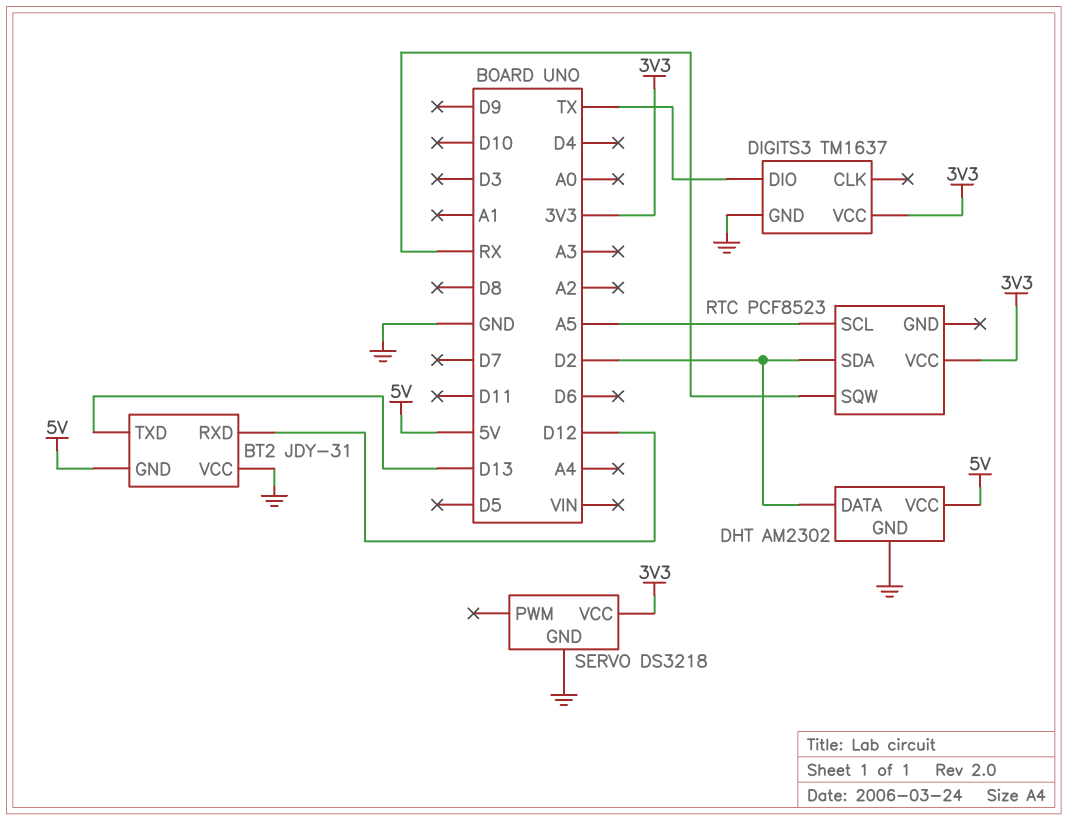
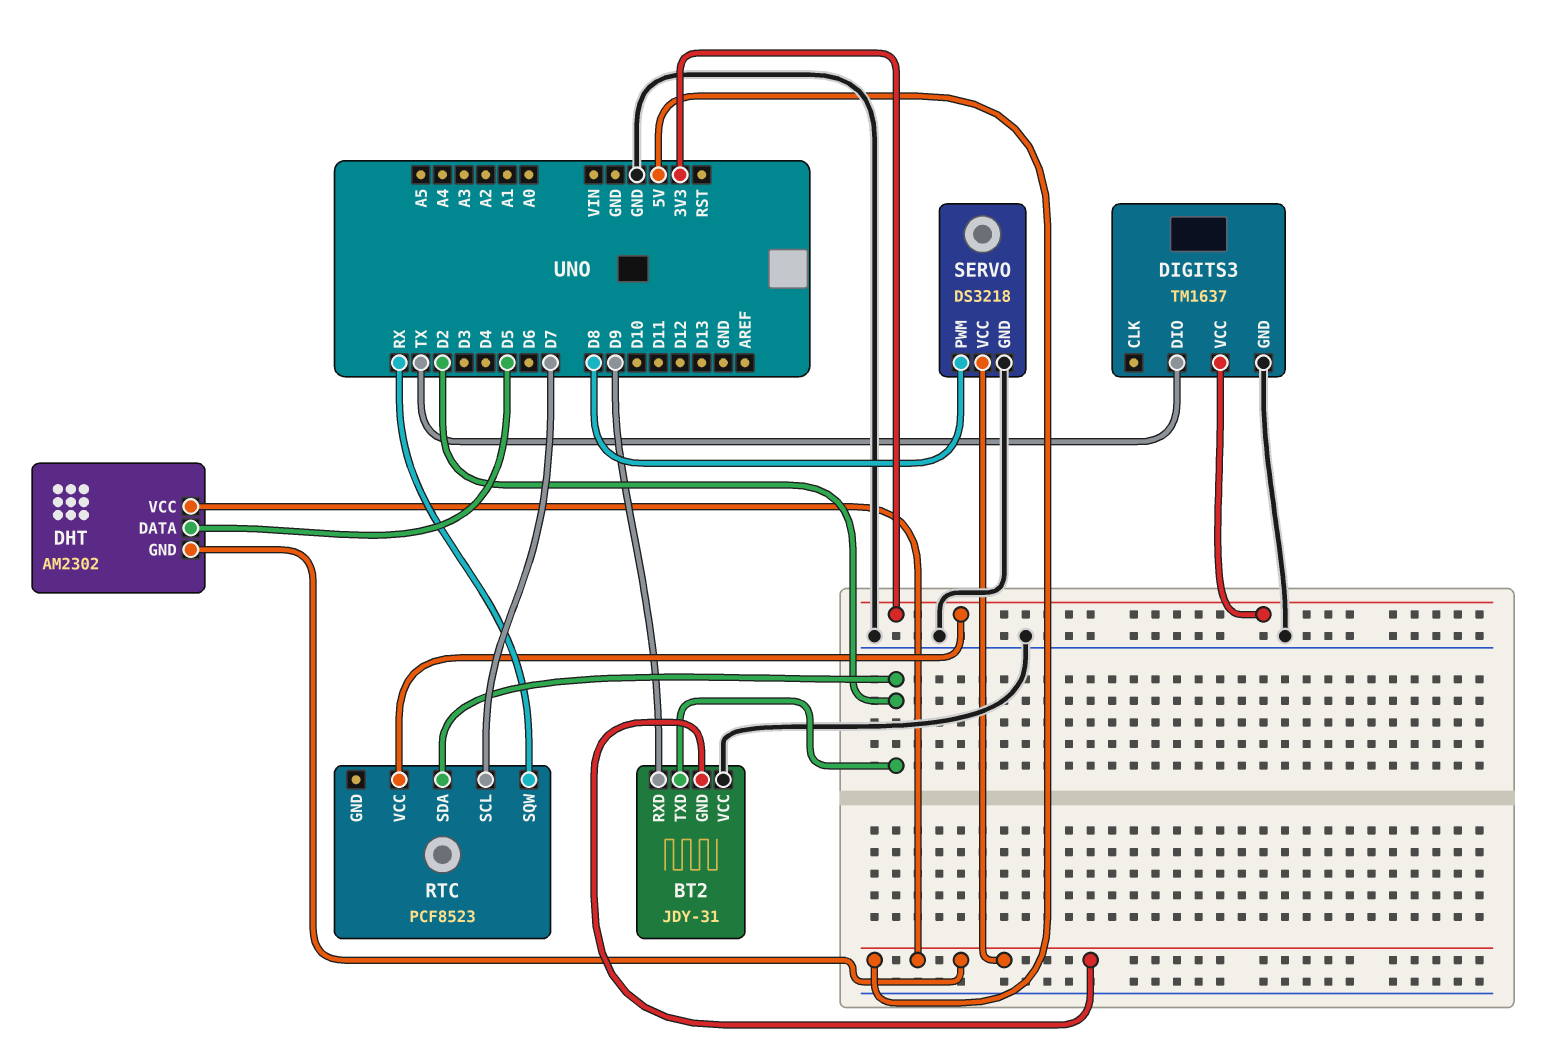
BT2 pin RXD: D12 -> D9
BT2 pin TXD: D13 -> D2
DHT pin DATA: D2 -> D5
DHT pin GND: GND -> 5V
RTC pin SCL: A5 -> D7
SERVO pin PWM: none -> D8
SERVO pin VCC: 3V3 -> 5V

